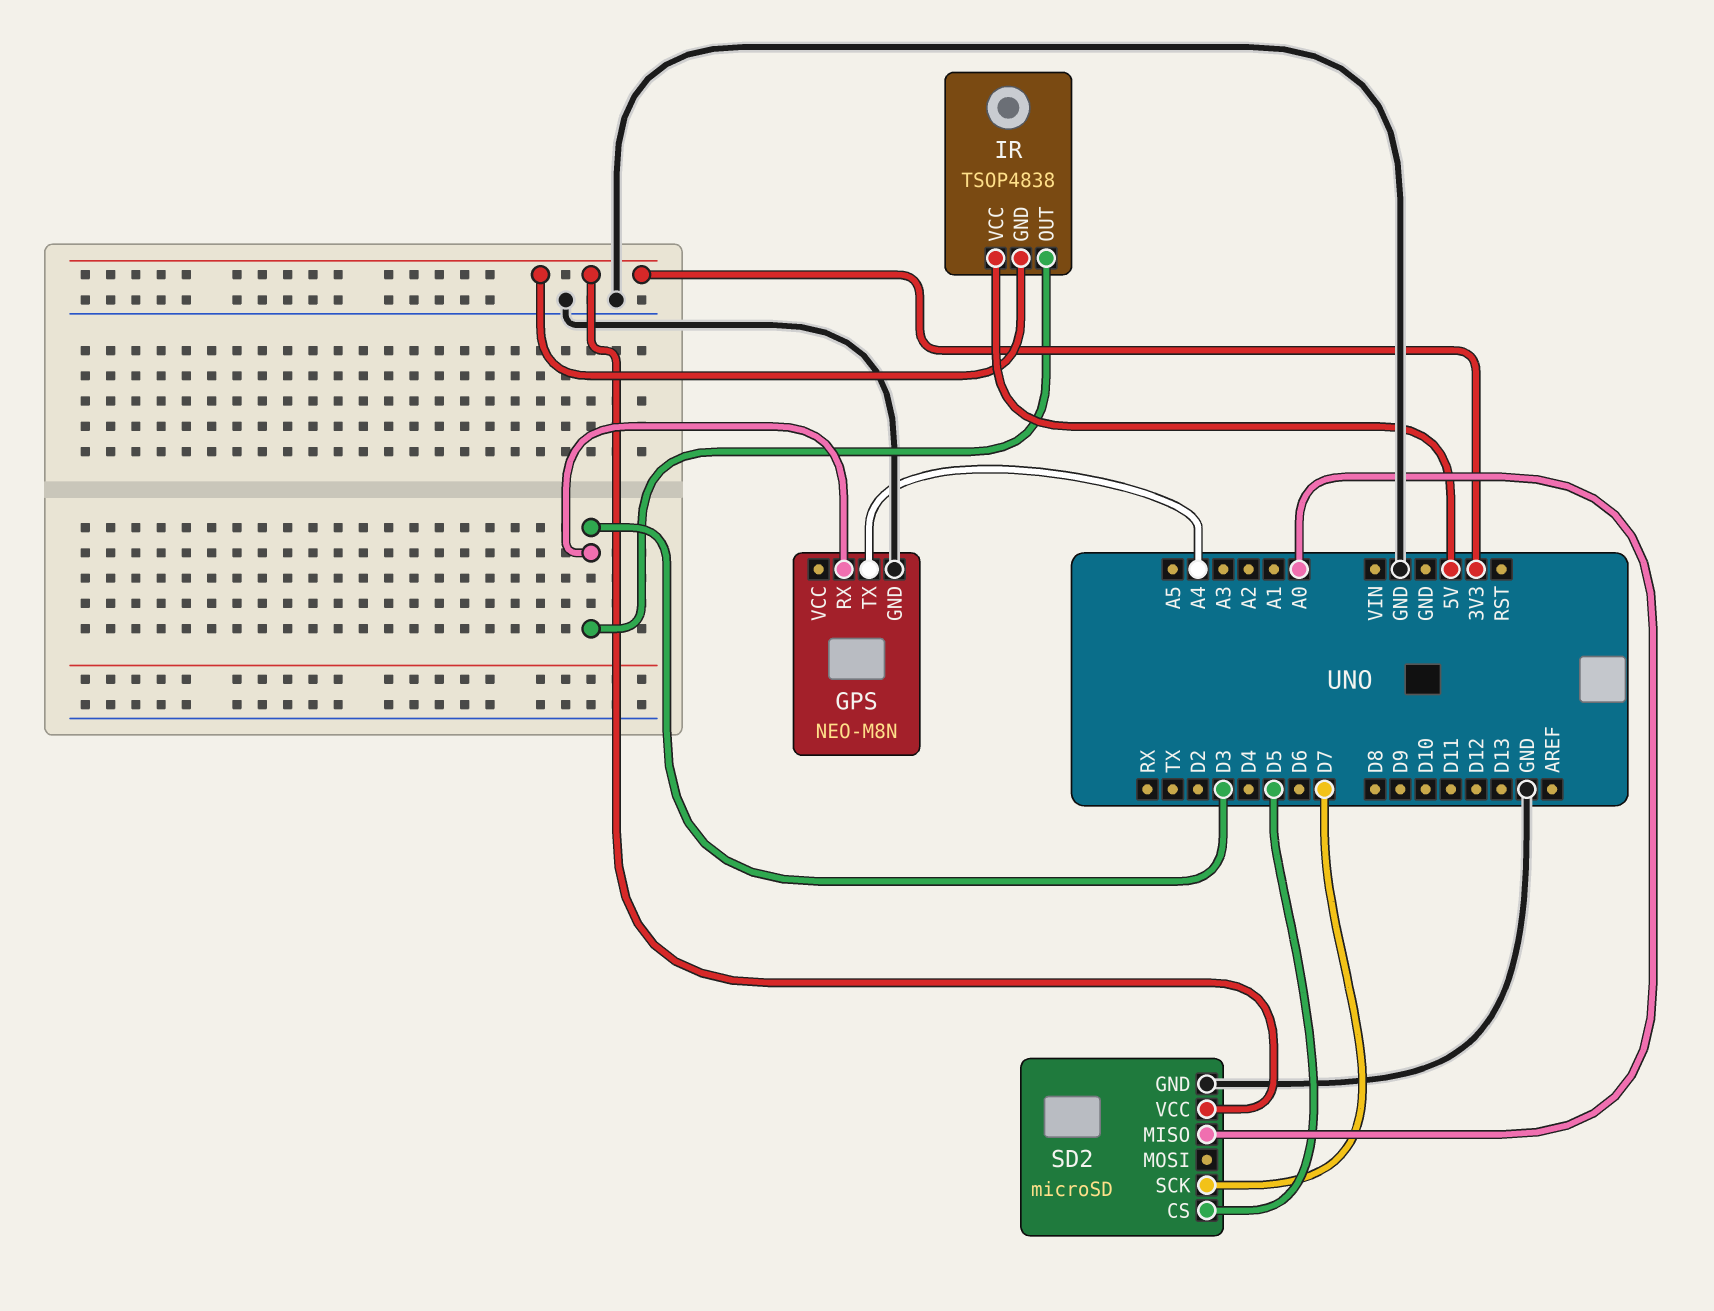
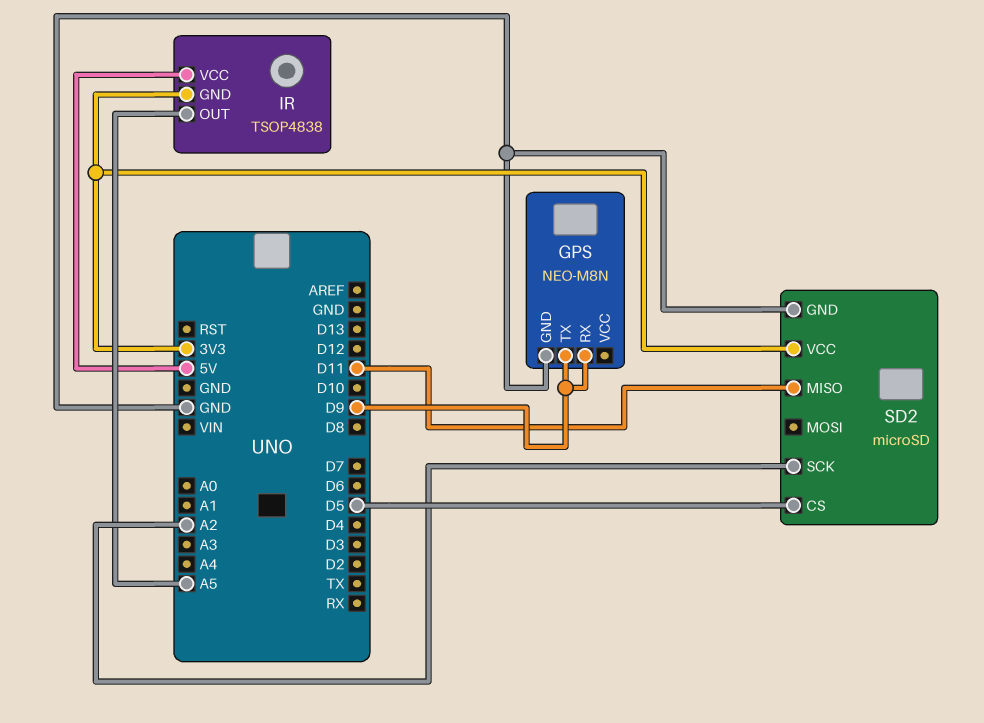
GPS pin RX: D3 -> D9
GPS pin TX: A4 -> D9
IR pin OUT: D3 -> A5
SD2 pin MISO: A0 -> D11
SD2 pin SCK: D7 -> A2

